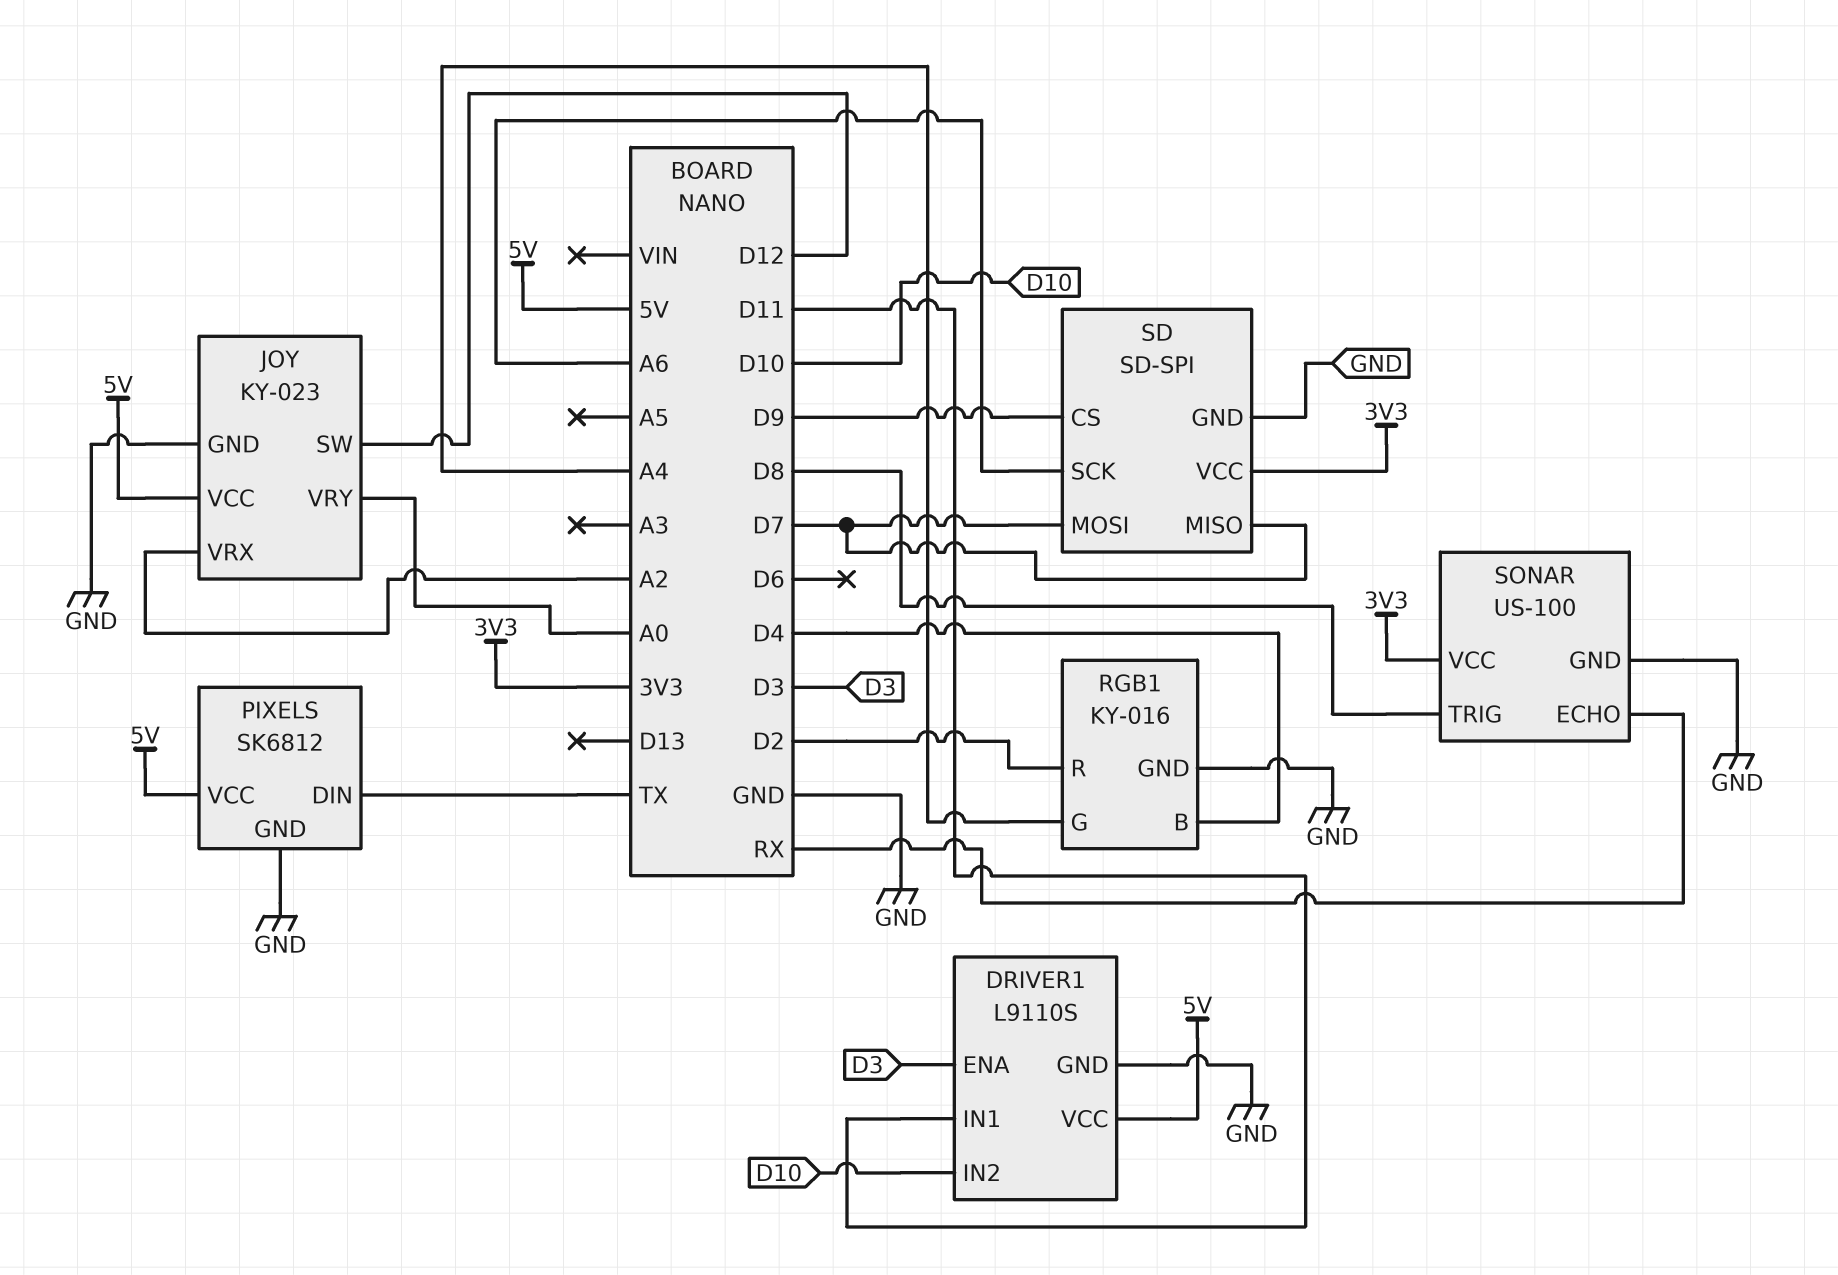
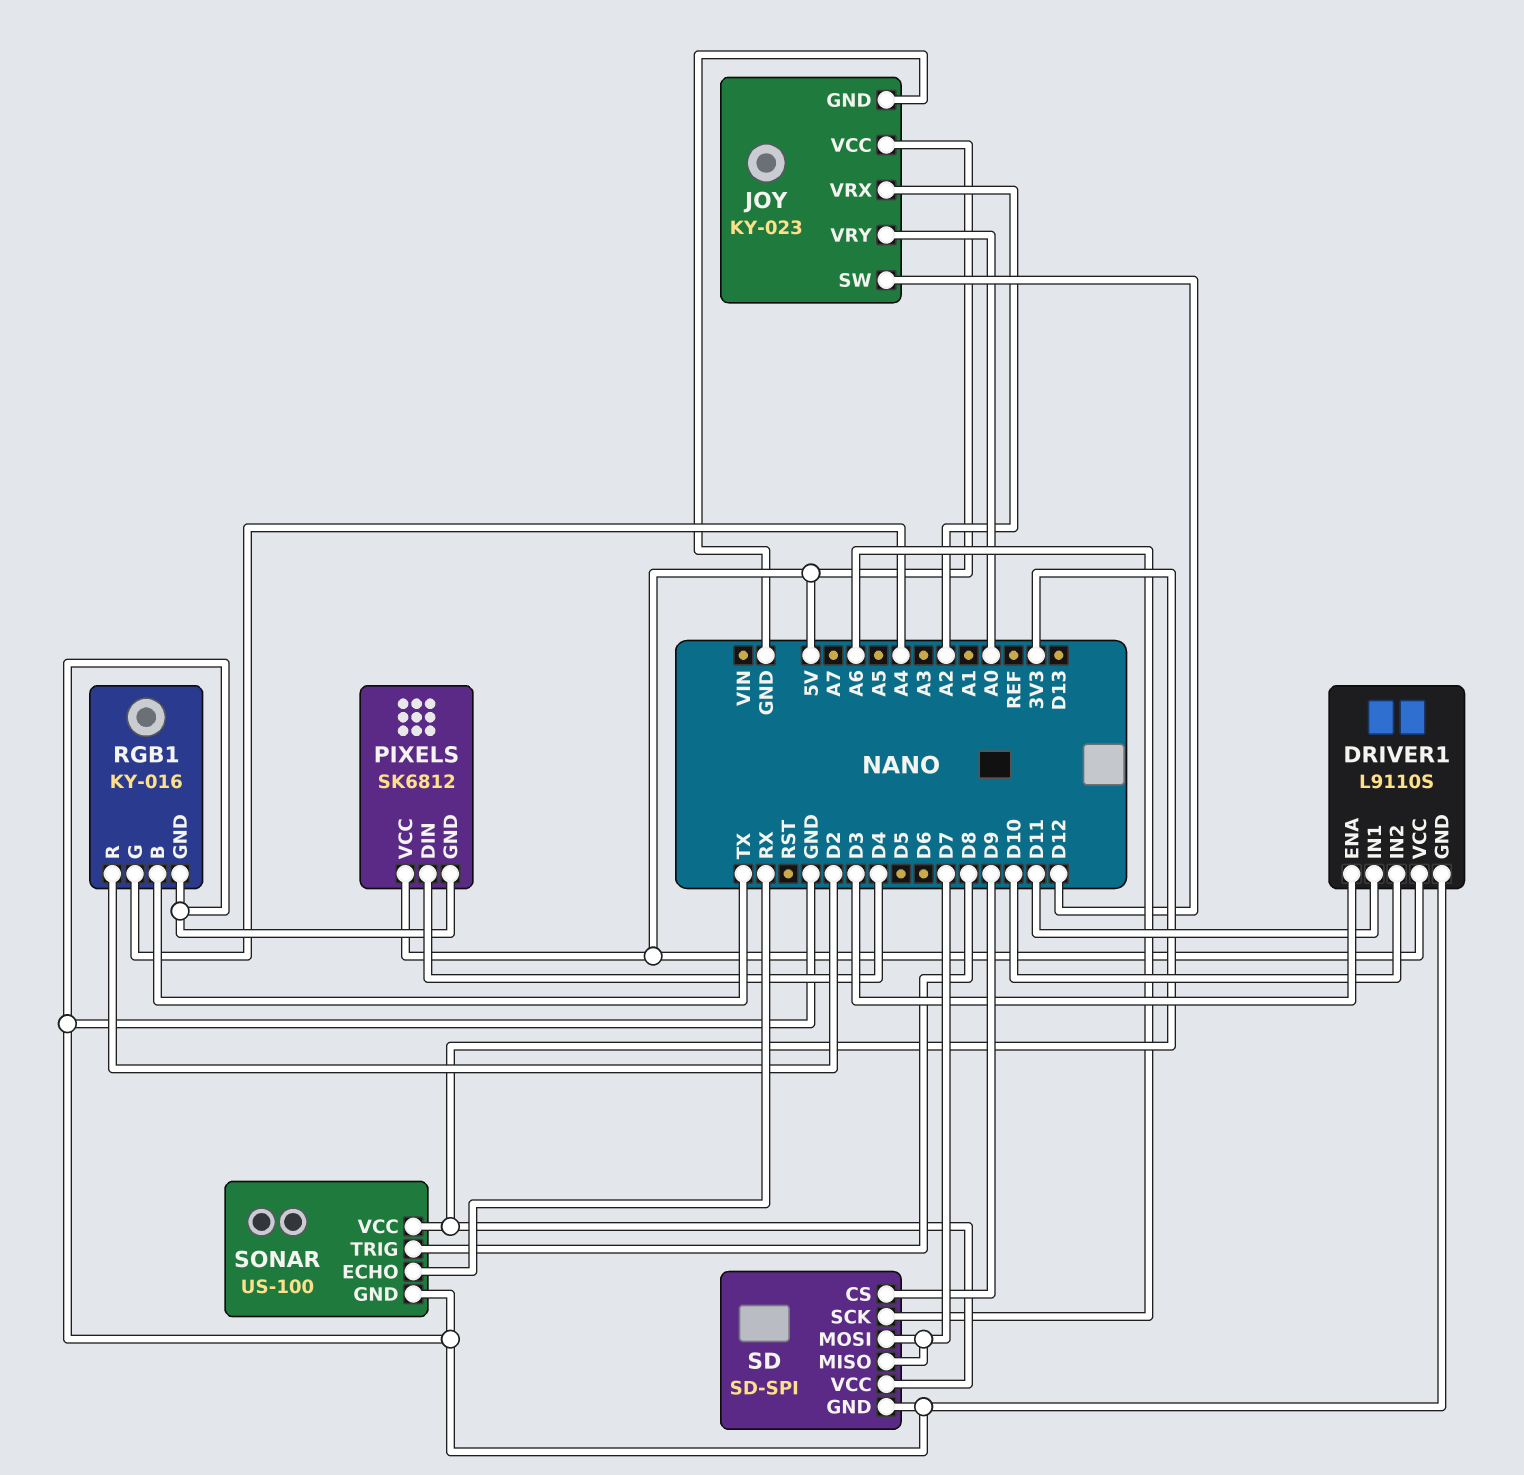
PIXELS pin DIN: TX -> D4
RGB1 pin B: D4 -> TX

